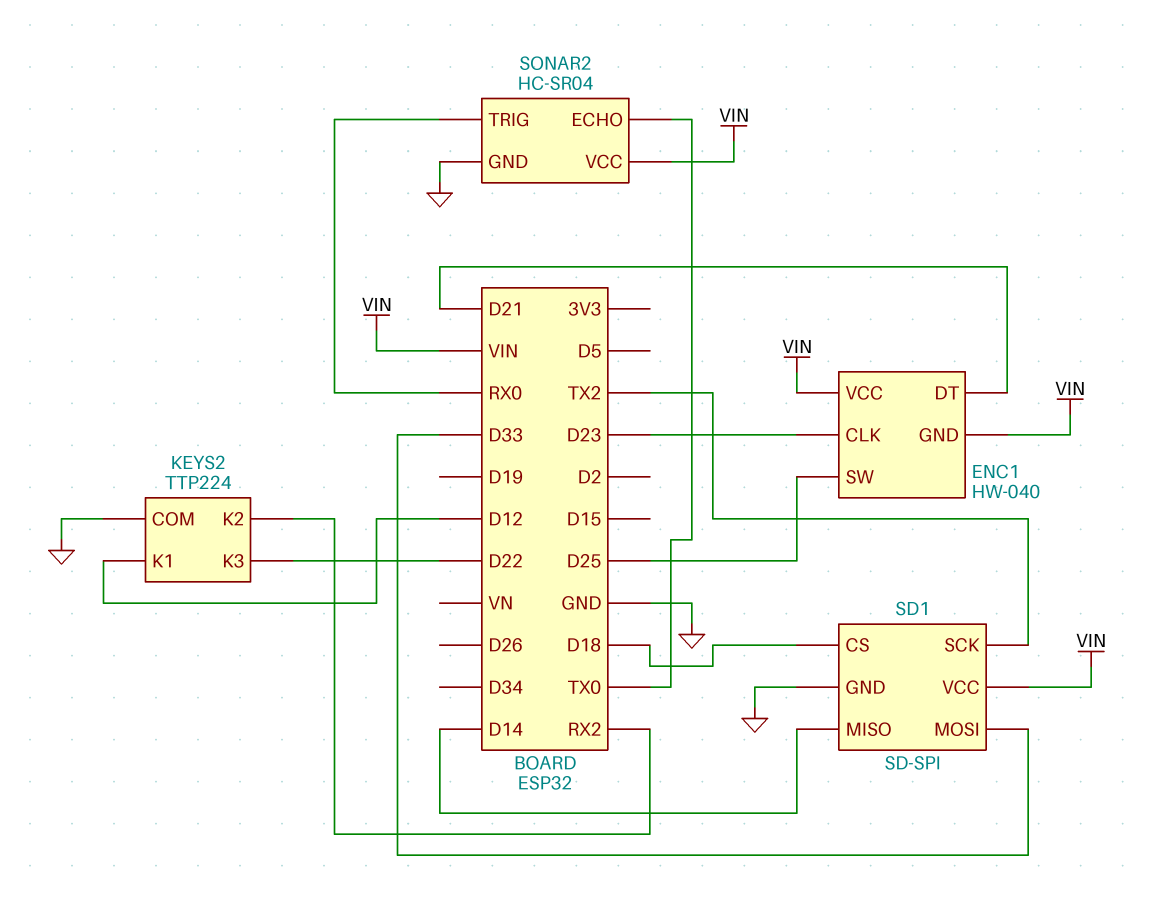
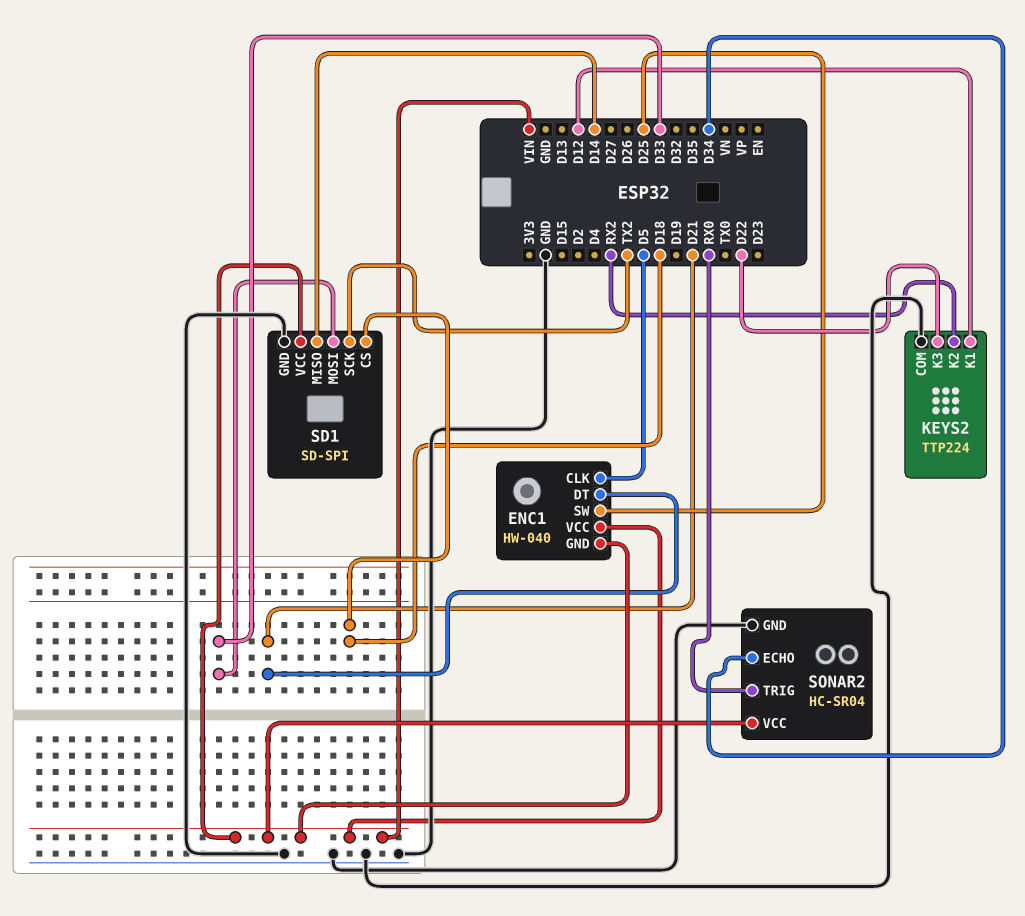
ENC1 pin CLK: D23 -> D5
SONAR2 pin ECHO: TX0 -> D34

